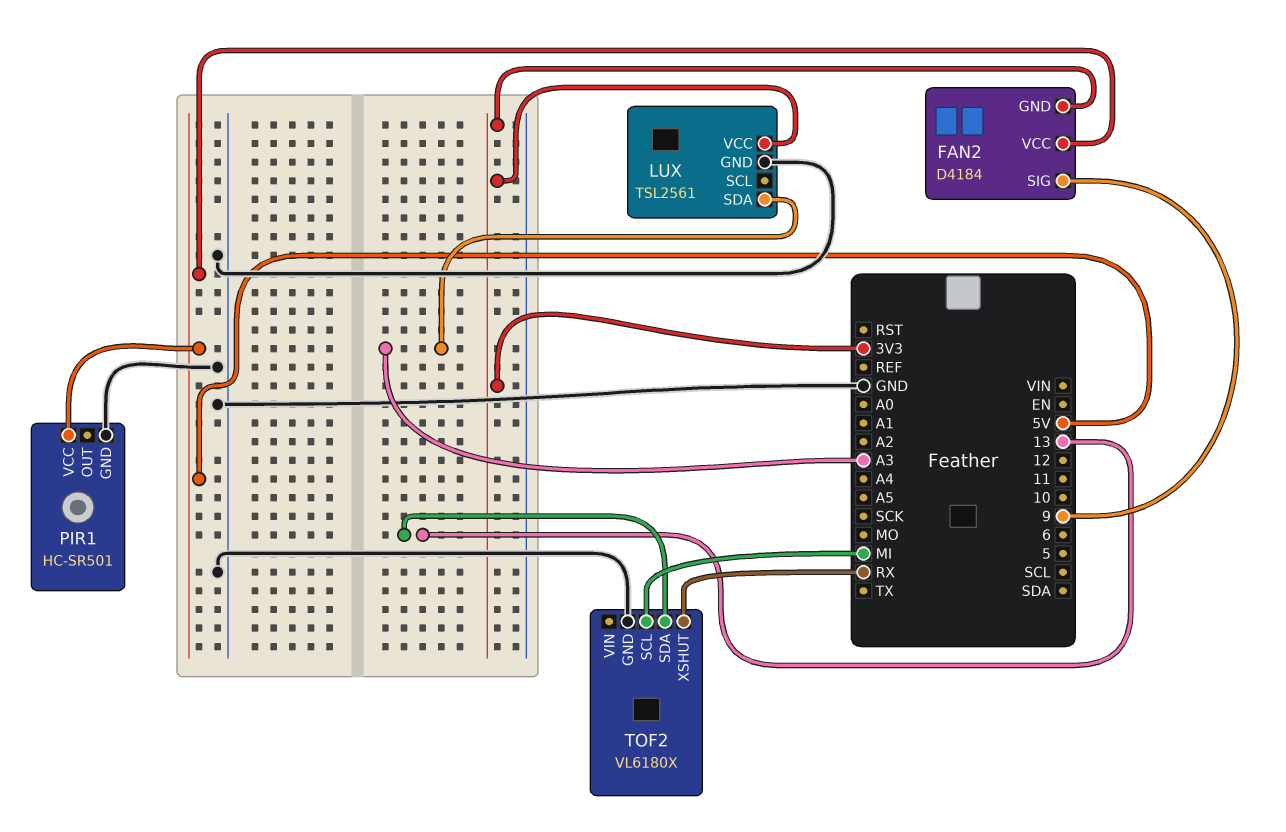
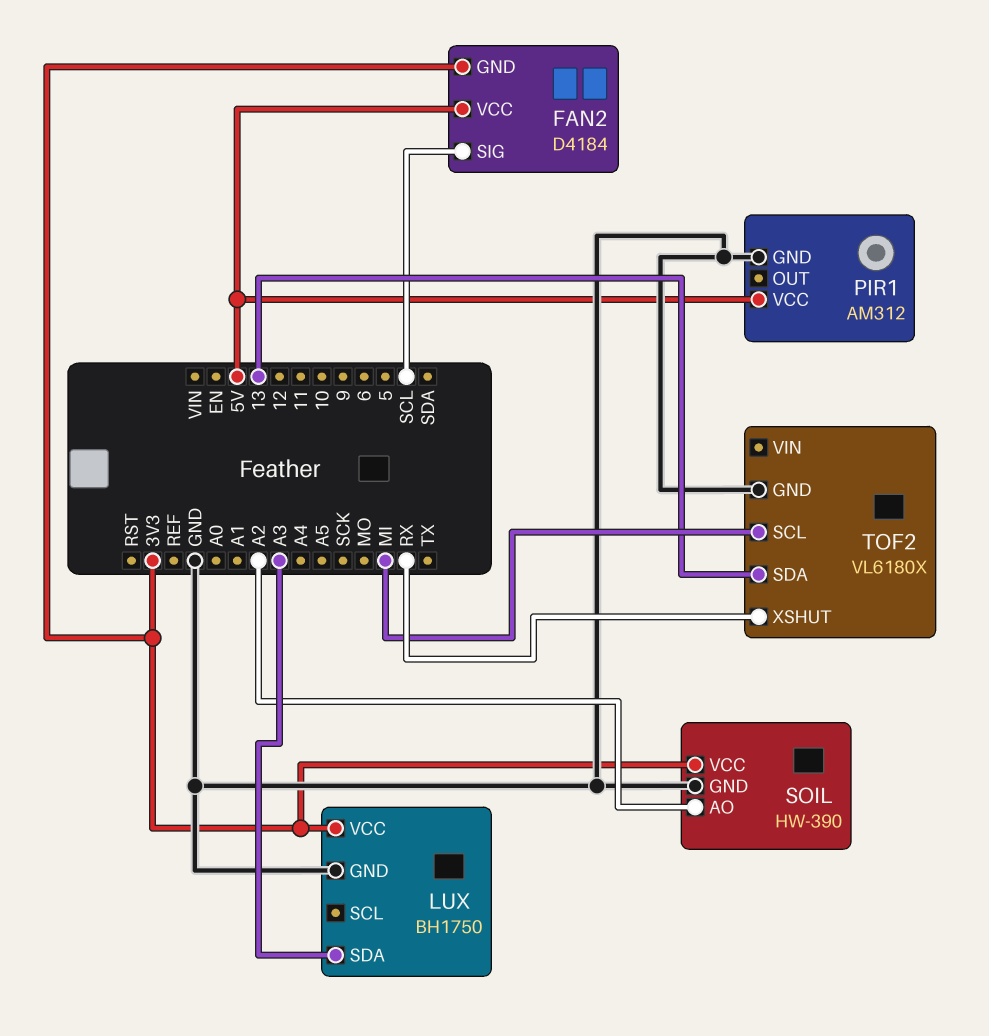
FAN2 pin SIG: 9 -> SCL
LUX: TSL2561 -> BH1750
PIR1: HC-SR501 -> AM312
SOIL: none -> HW-390
SOIL pin AO: none -> A2
SOIL pin GND: none -> GND
SOIL pin VCC: none -> 3V3

